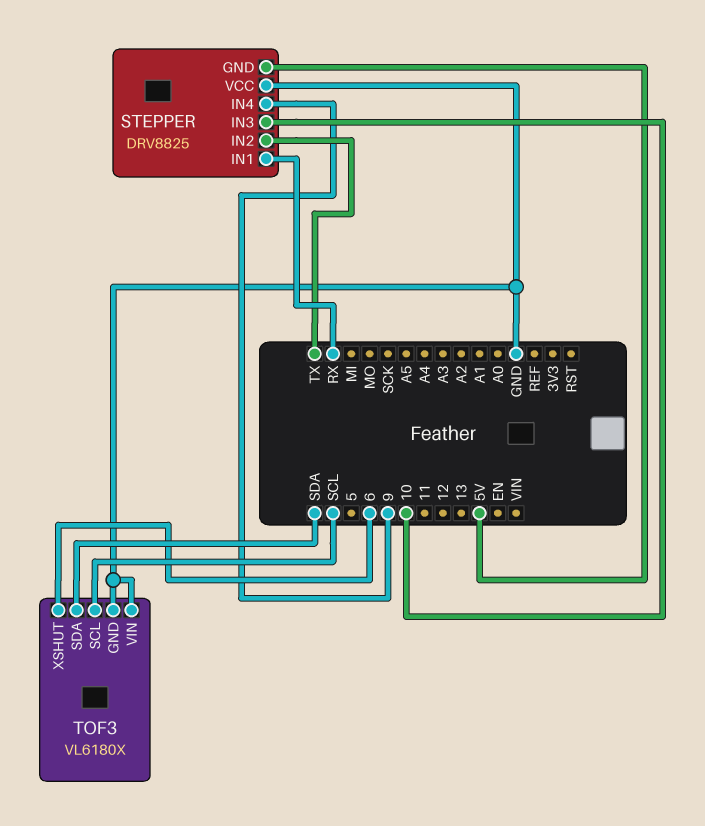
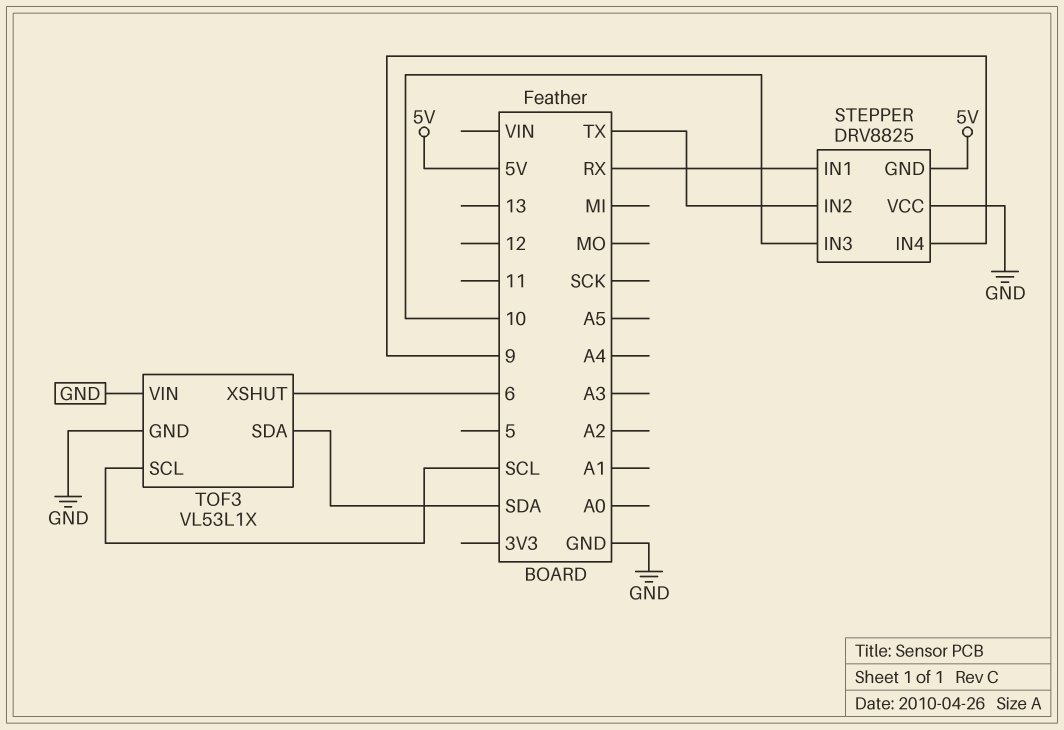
TOF3: VL6180X -> VL53L1X

